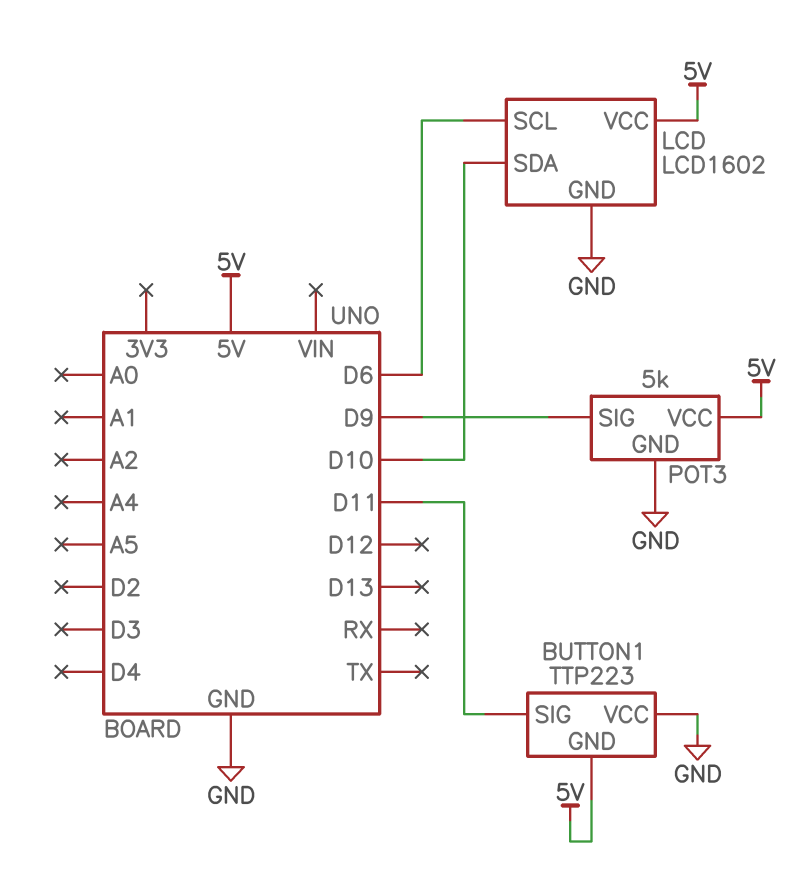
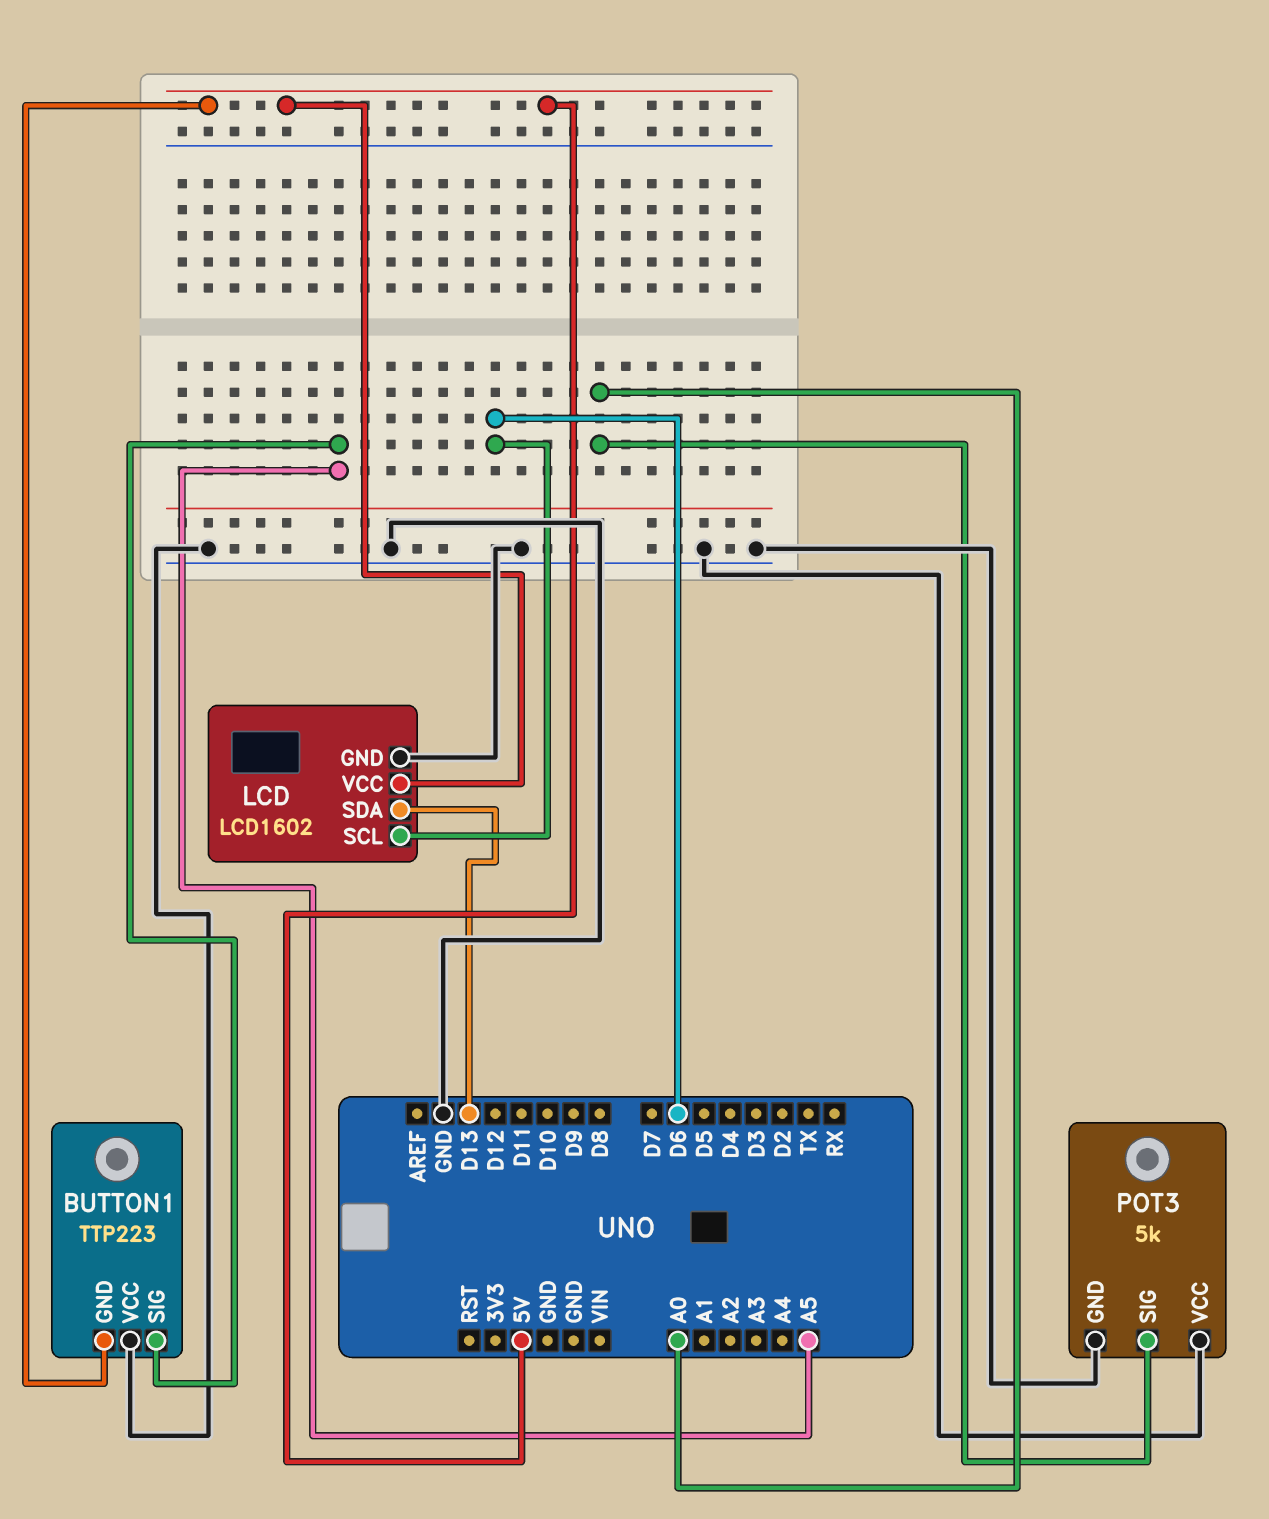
BUTTON1 pin SIG: D11 -> A5
LCD pin SDA: D10 -> D13
POT3 pin SIG: D9 -> A0
POT3 pin VCC: 5V -> GND

